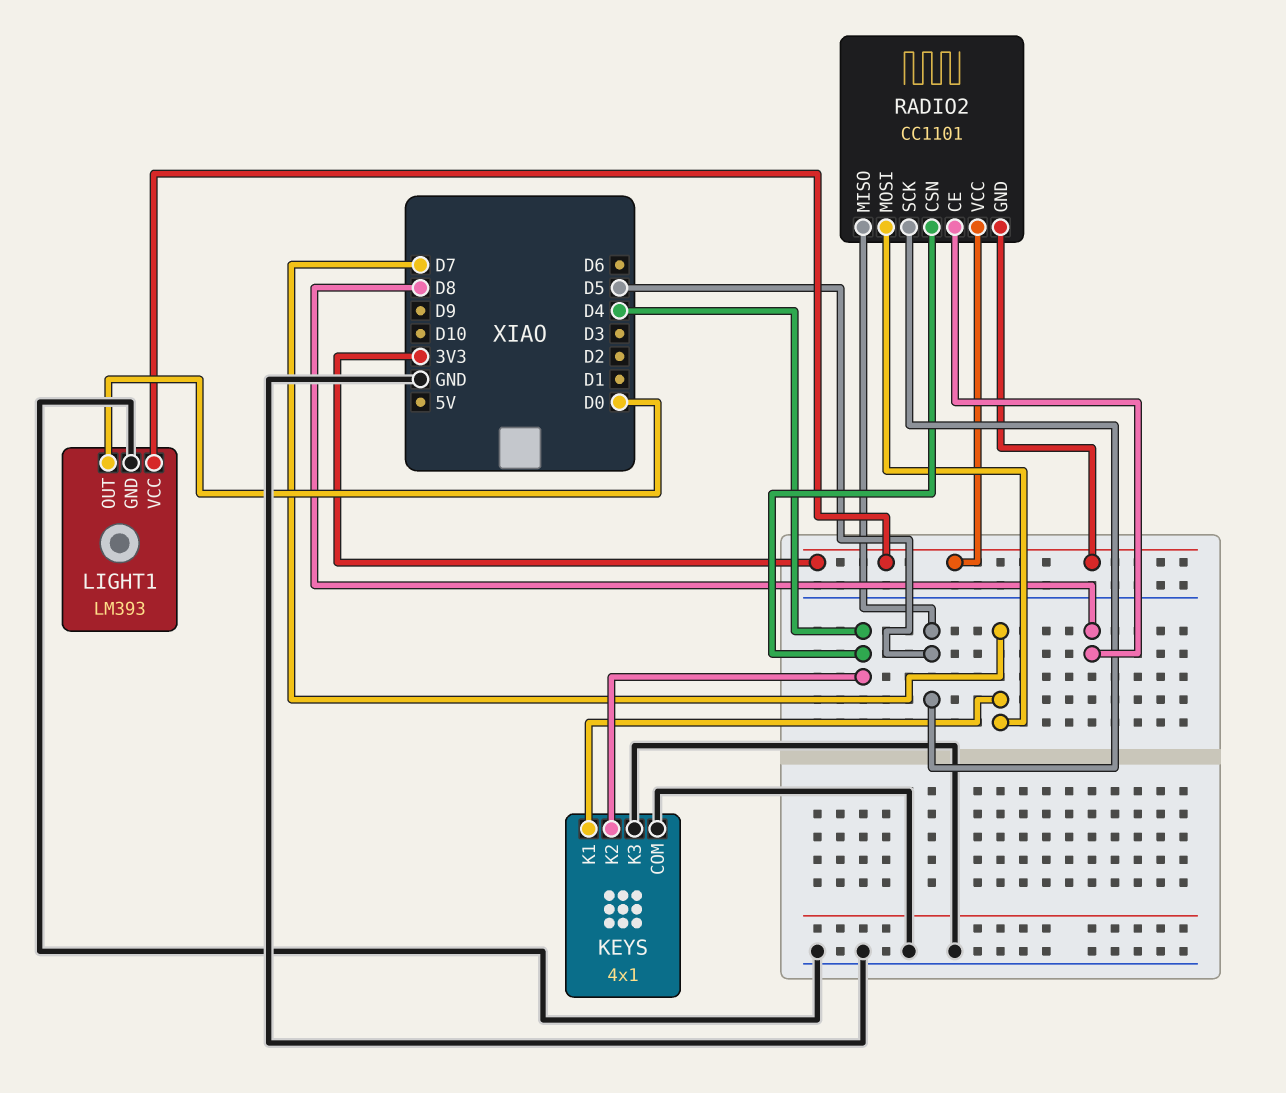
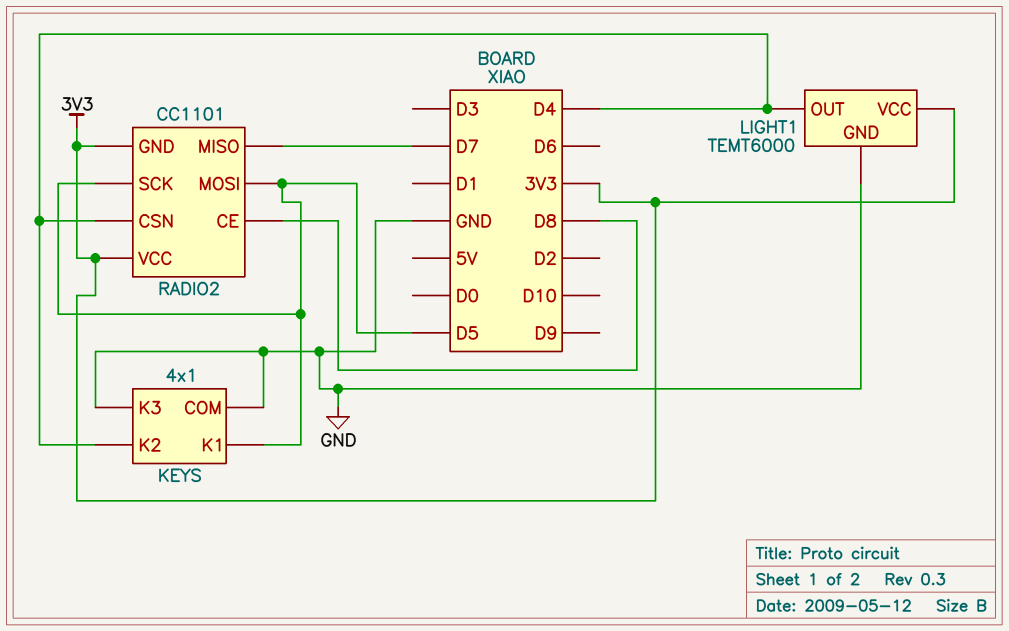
KEYS pin K1: D7 -> D5
LIGHT1: LM393 -> TEMT6000
LIGHT1 pin OUT: D0 -> D4
RADIO2 pin MISO: D5 -> D7
RADIO2 pin MOSI: D7 -> D5

